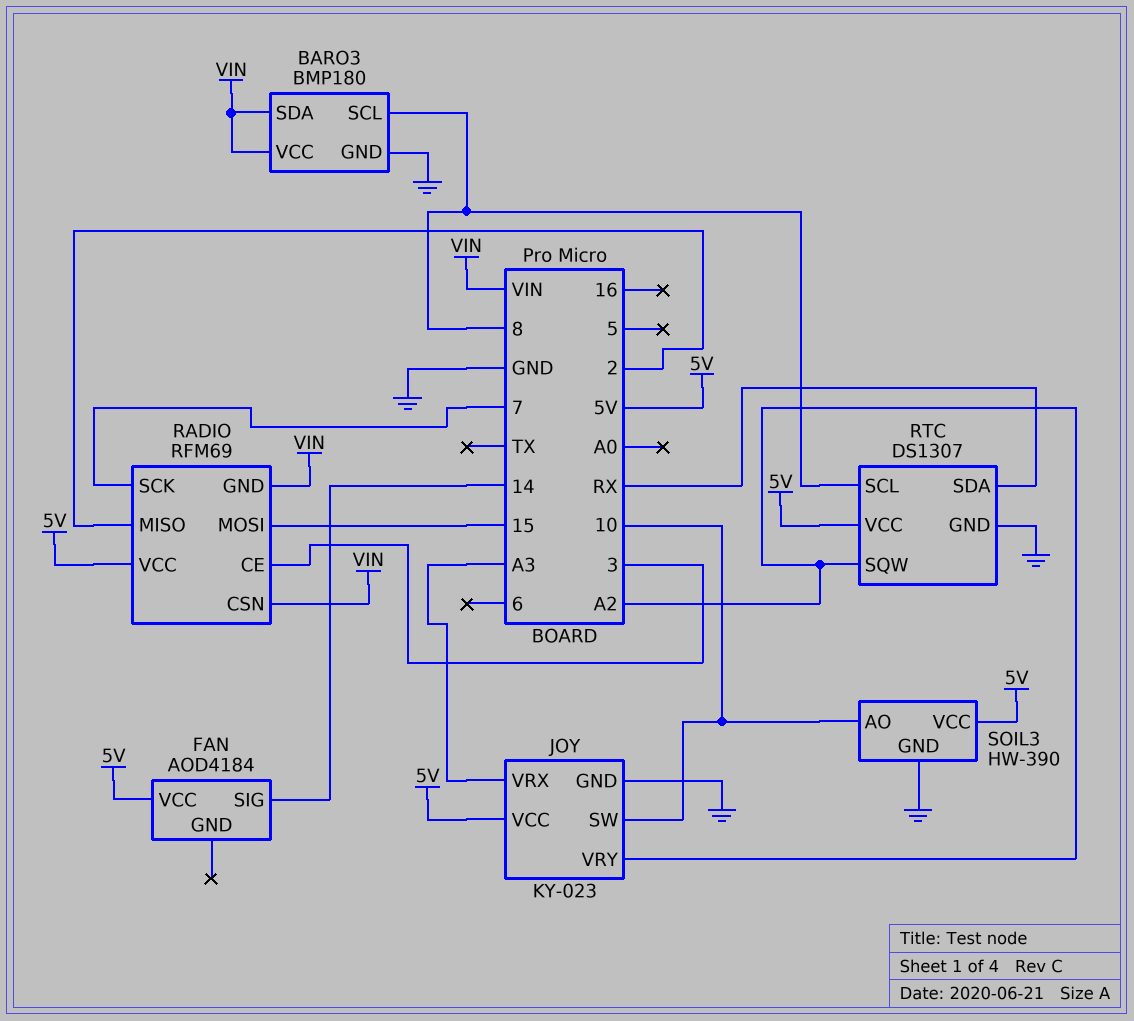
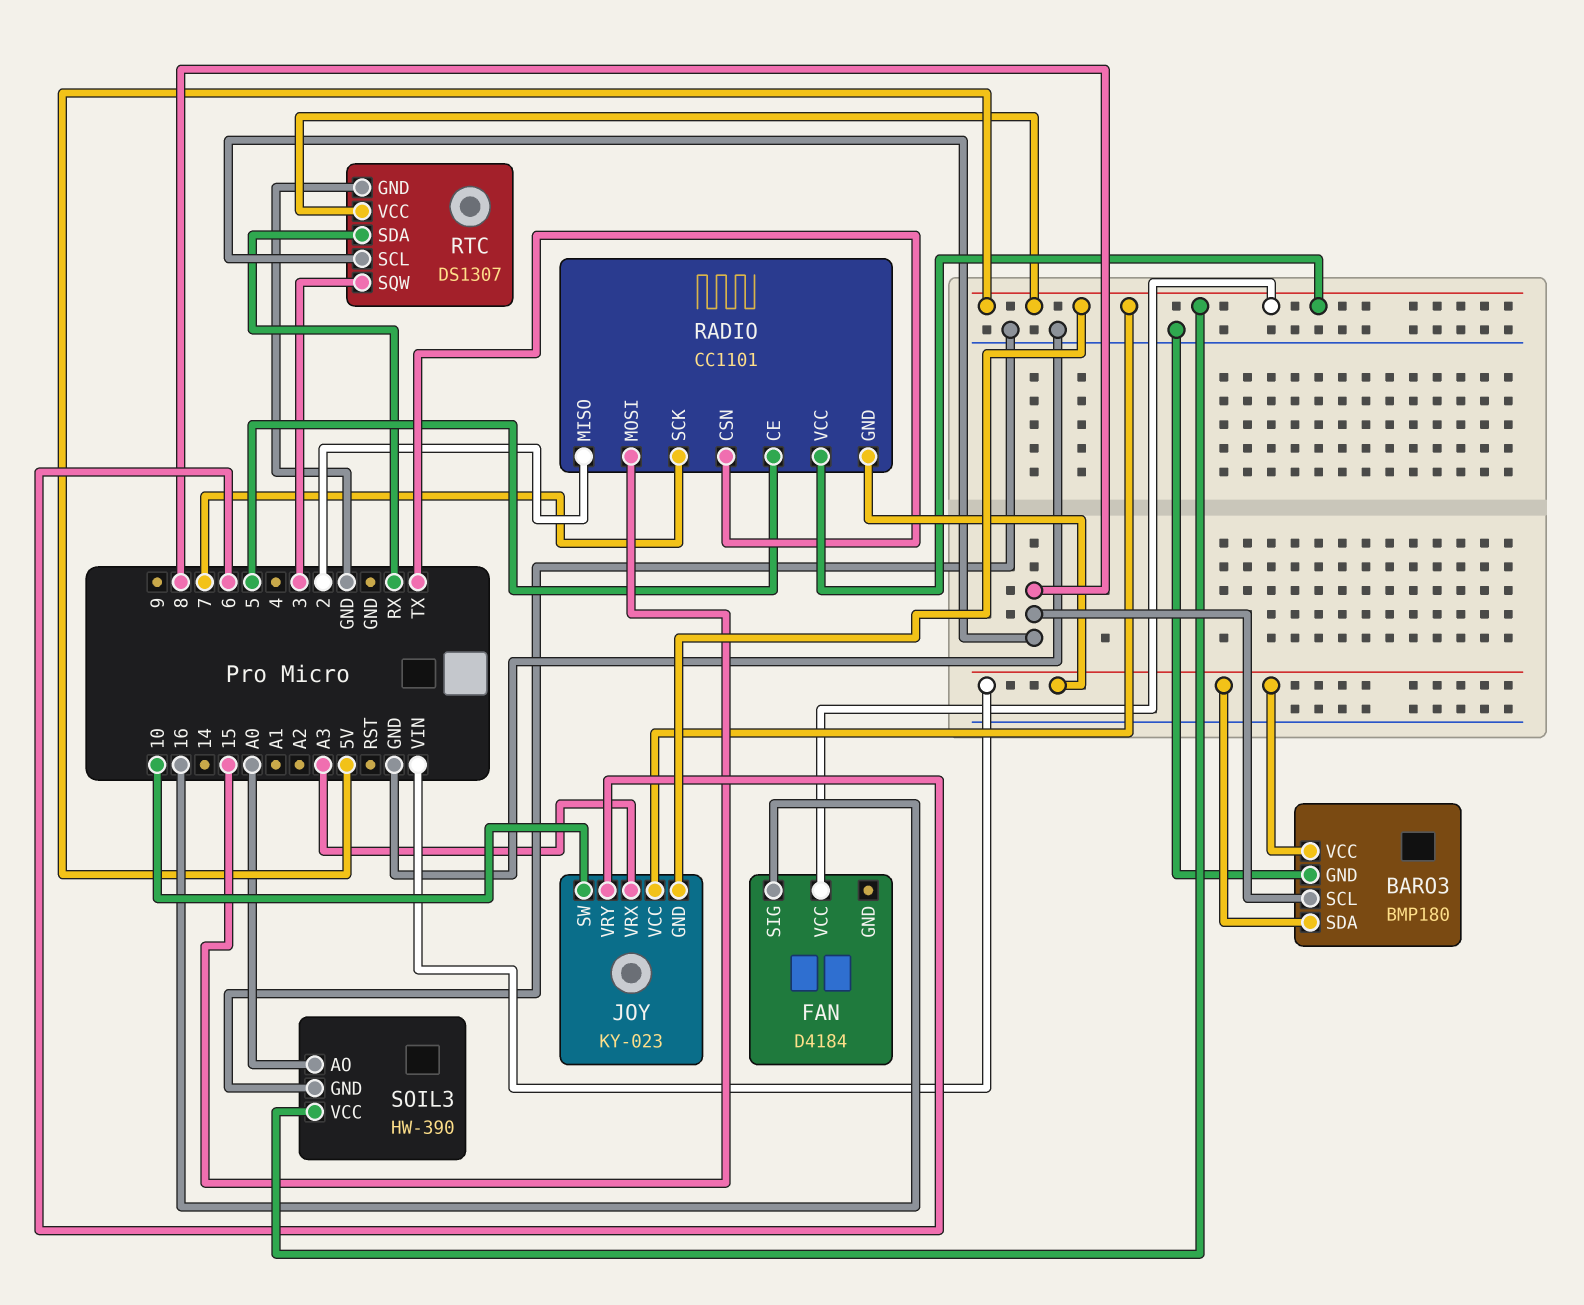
FAN: AOD4184 -> D4184
FAN pin SIG: 14 -> 16
JOY pin GND: GND -> 5V
JOY pin VRY: A2 -> 6
RADIO: RFM69 -> CC1101
RADIO pin CE: 3 -> 5
RADIO pin CSN: VIN -> TX
RTC pin SQW: A2 -> 3
SOIL3 pin AO: 10 -> A0

